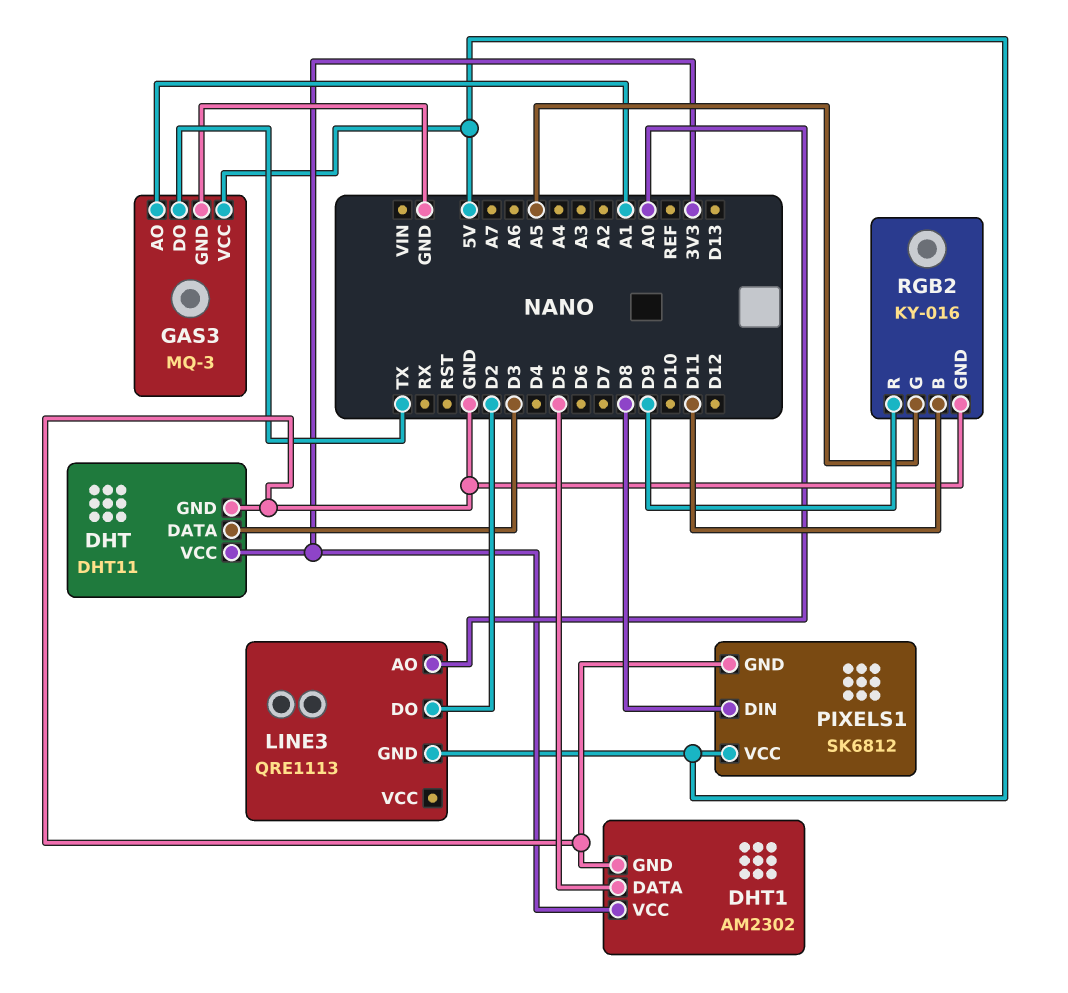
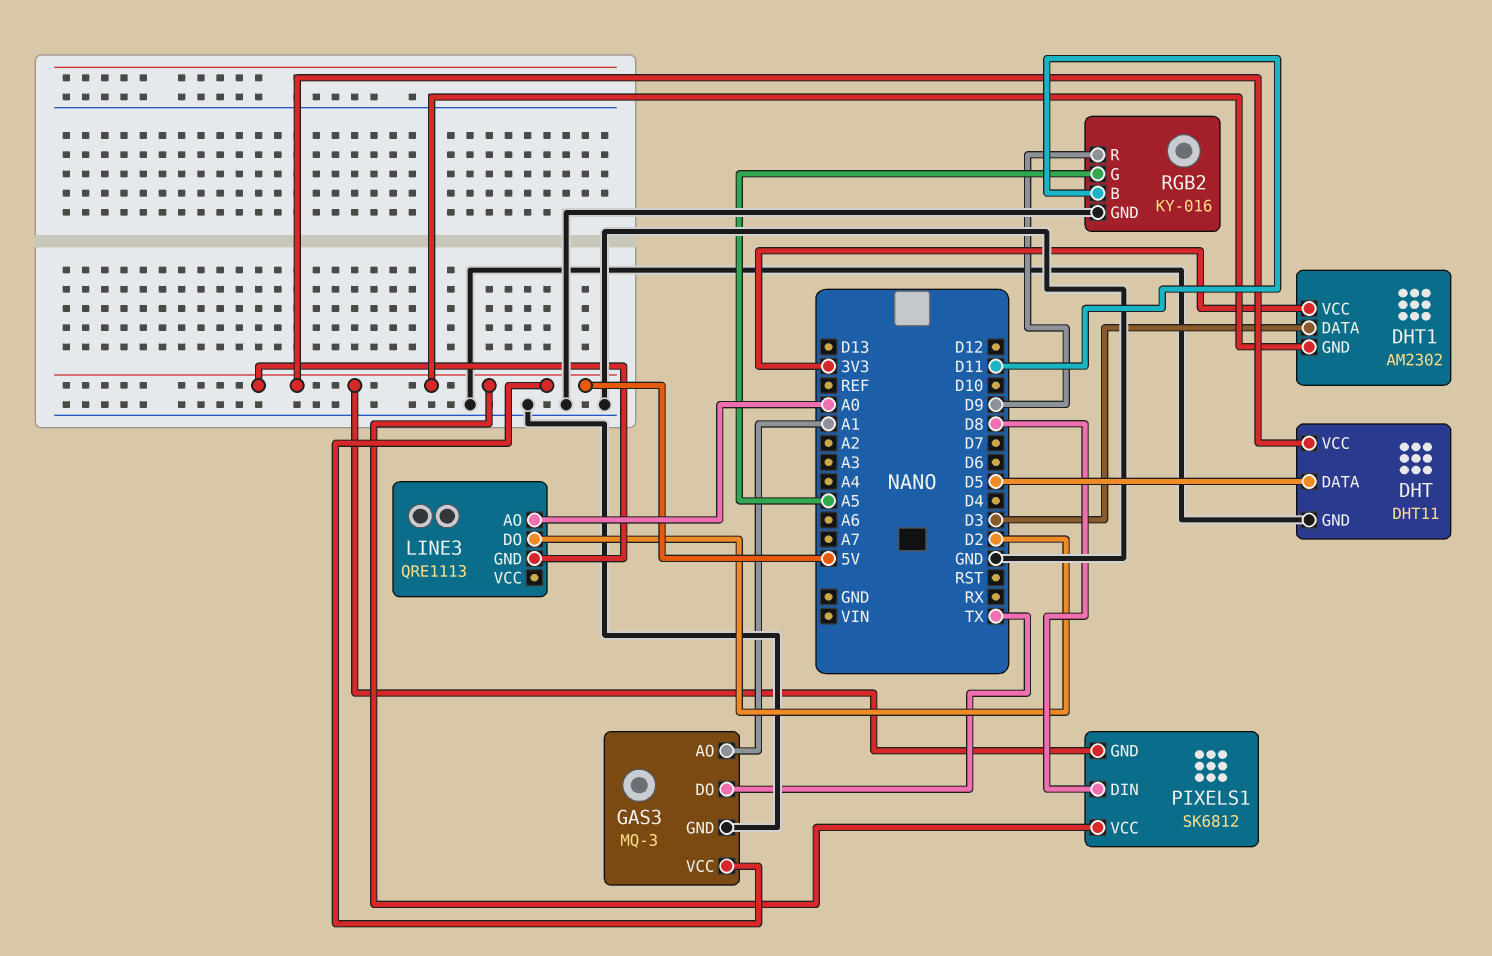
DHT pin DATA: D3 -> D5
DHT pin VCC: 3V3 -> 5V
DHT1 pin DATA: D5 -> D3
DHT1 pin GND: GND -> 5V
PIXELS1 pin GND: GND -> 5V

